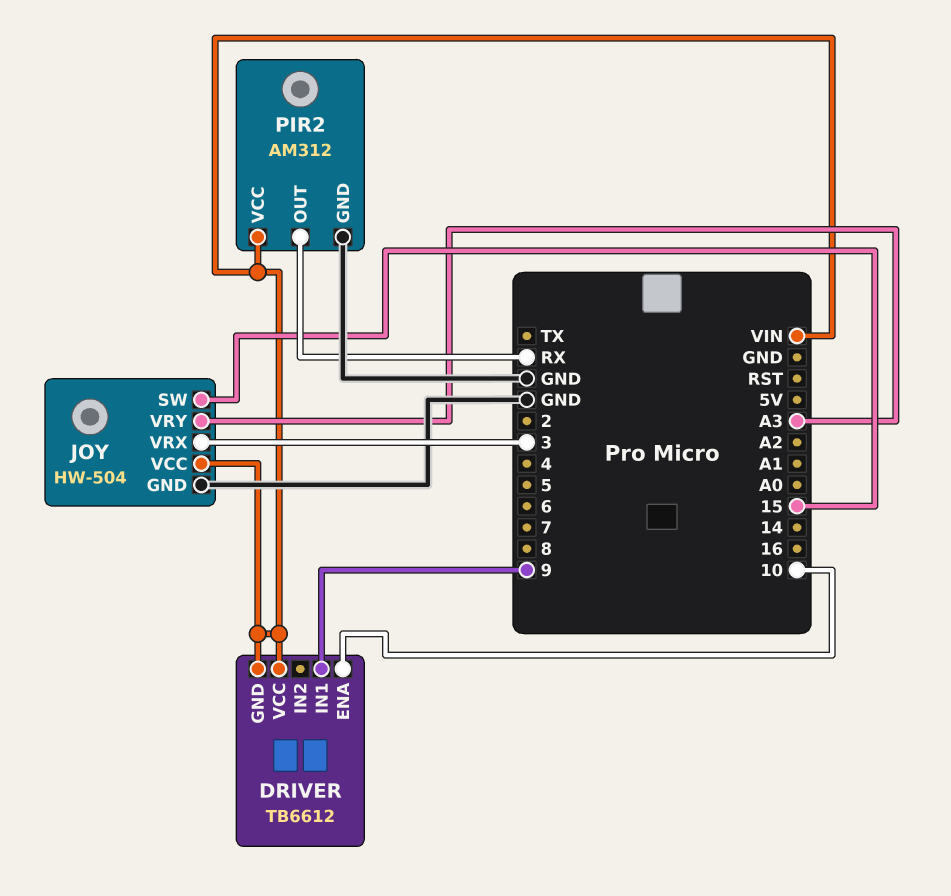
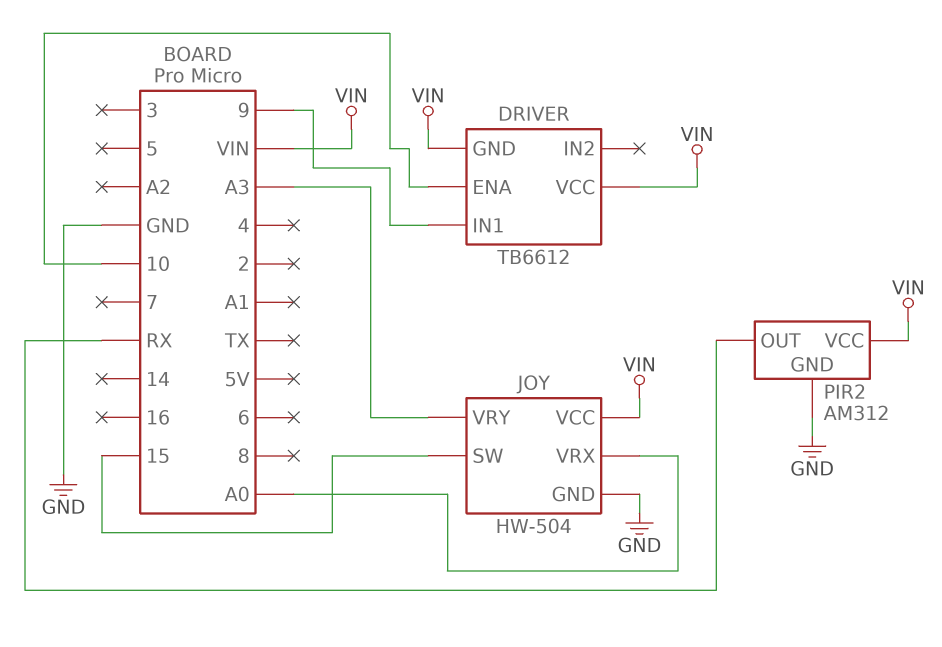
JOY pin VRX: 3 -> A0

